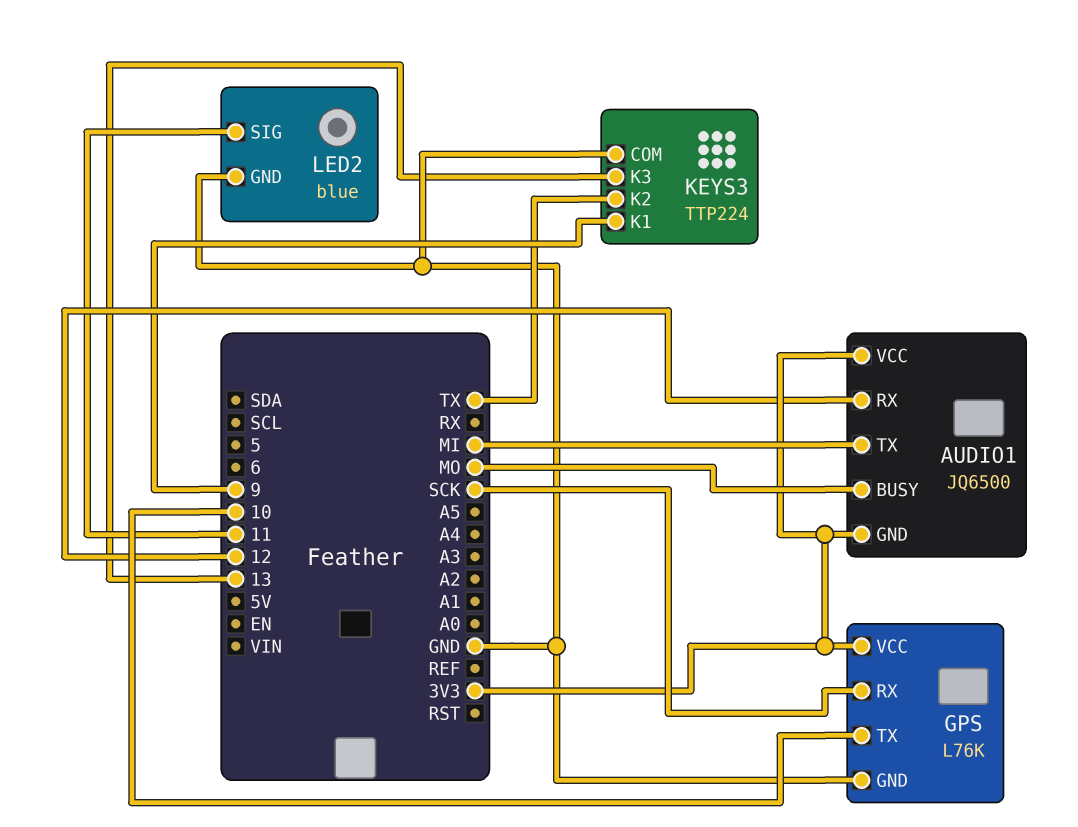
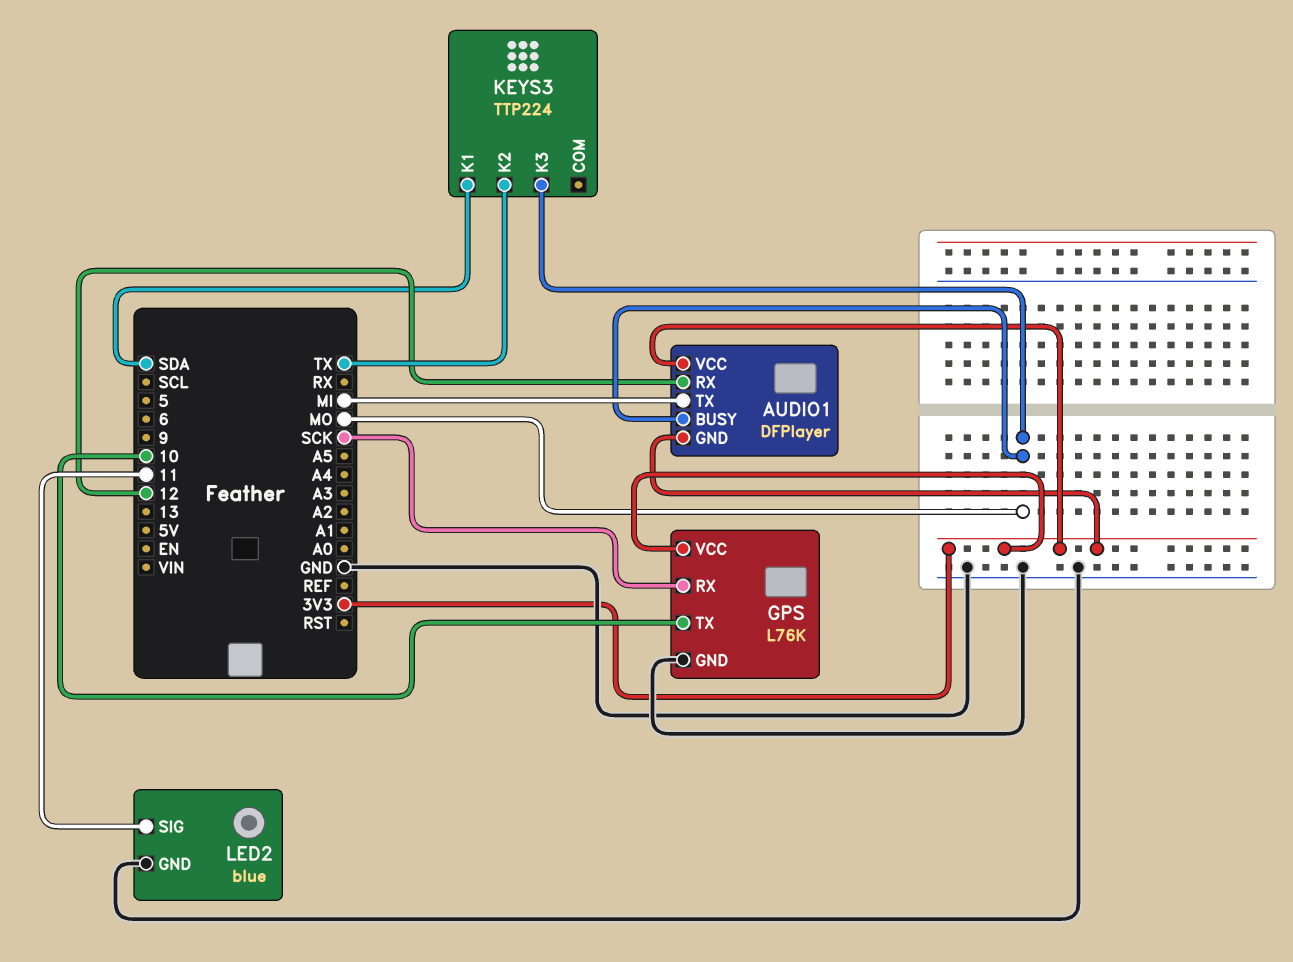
AUDIO1: JQ6500 -> DFPlayer
KEYS3 pin COM: GND -> none
KEYS3 pin K1: 9 -> SDA
KEYS3 pin K3: 13 -> MO

